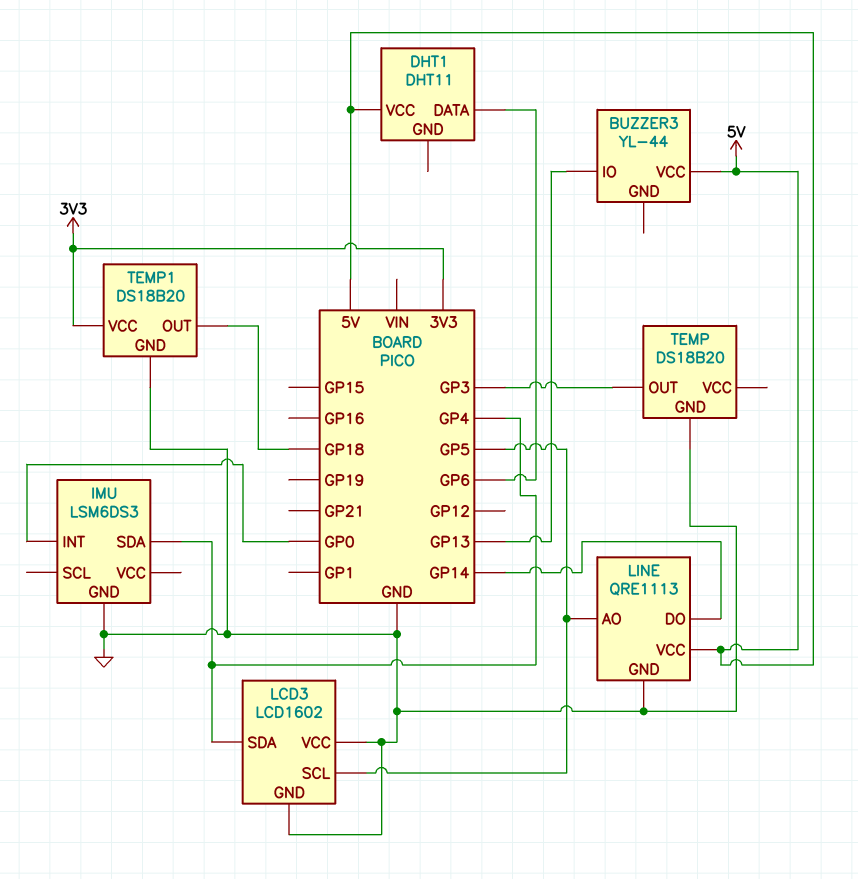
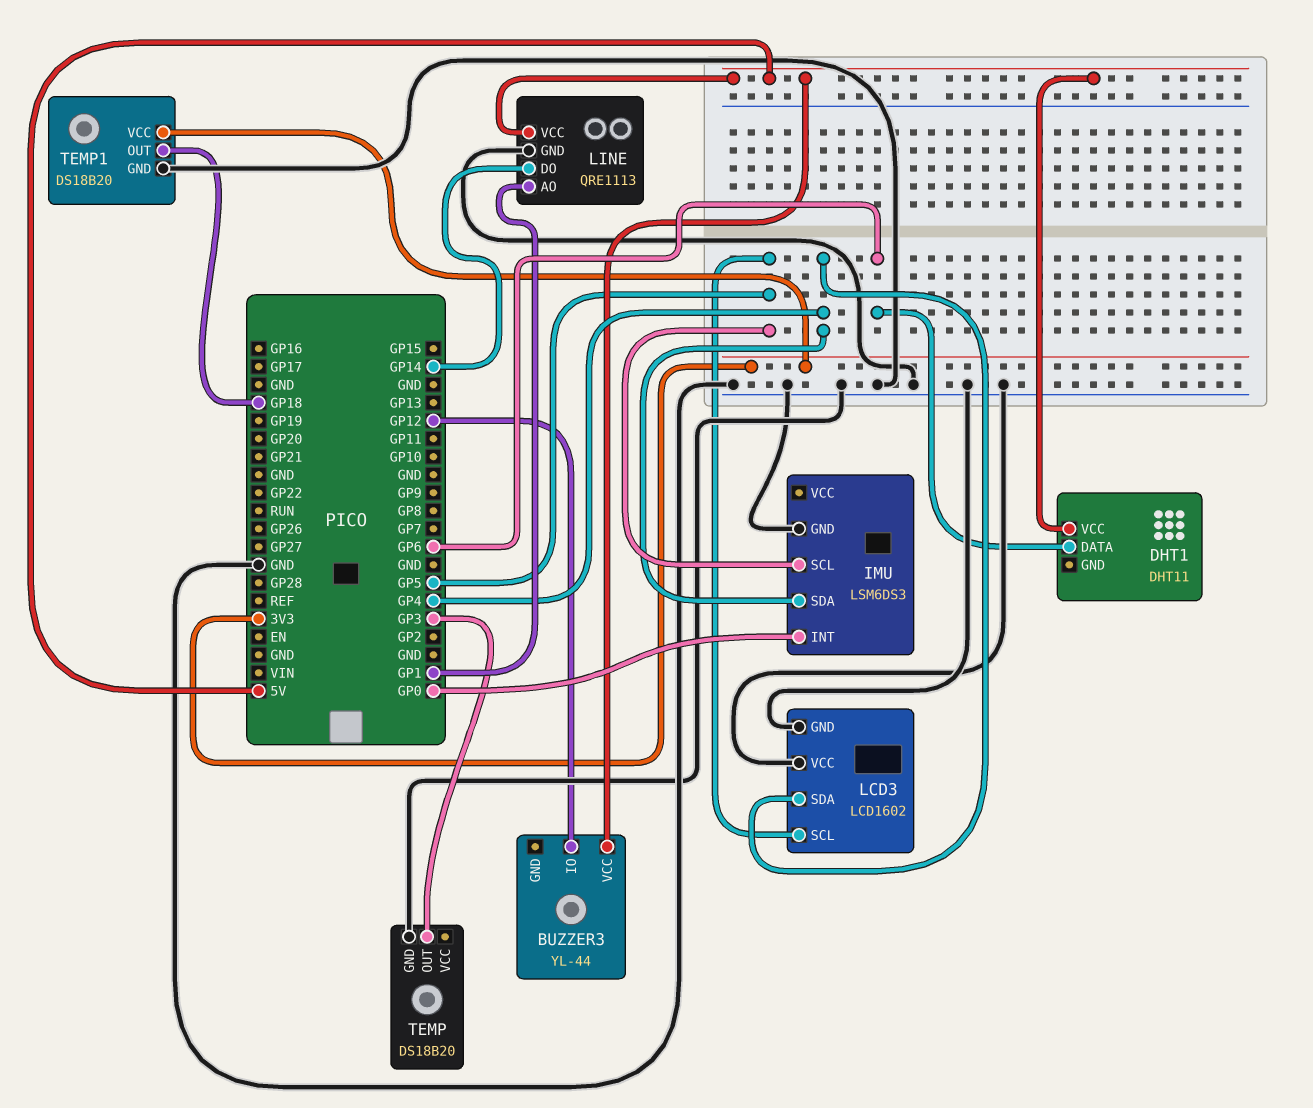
BUZZER3 pin IO: GP13 -> GP12
IMU pin SCL: none -> GP5
LINE pin AO: GP5 -> GP1

